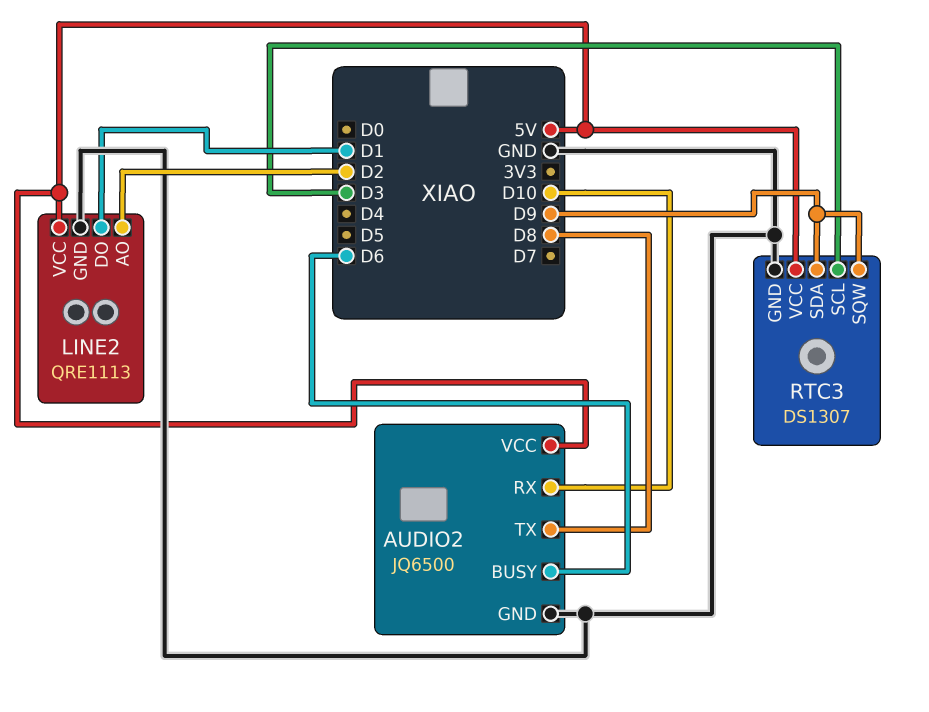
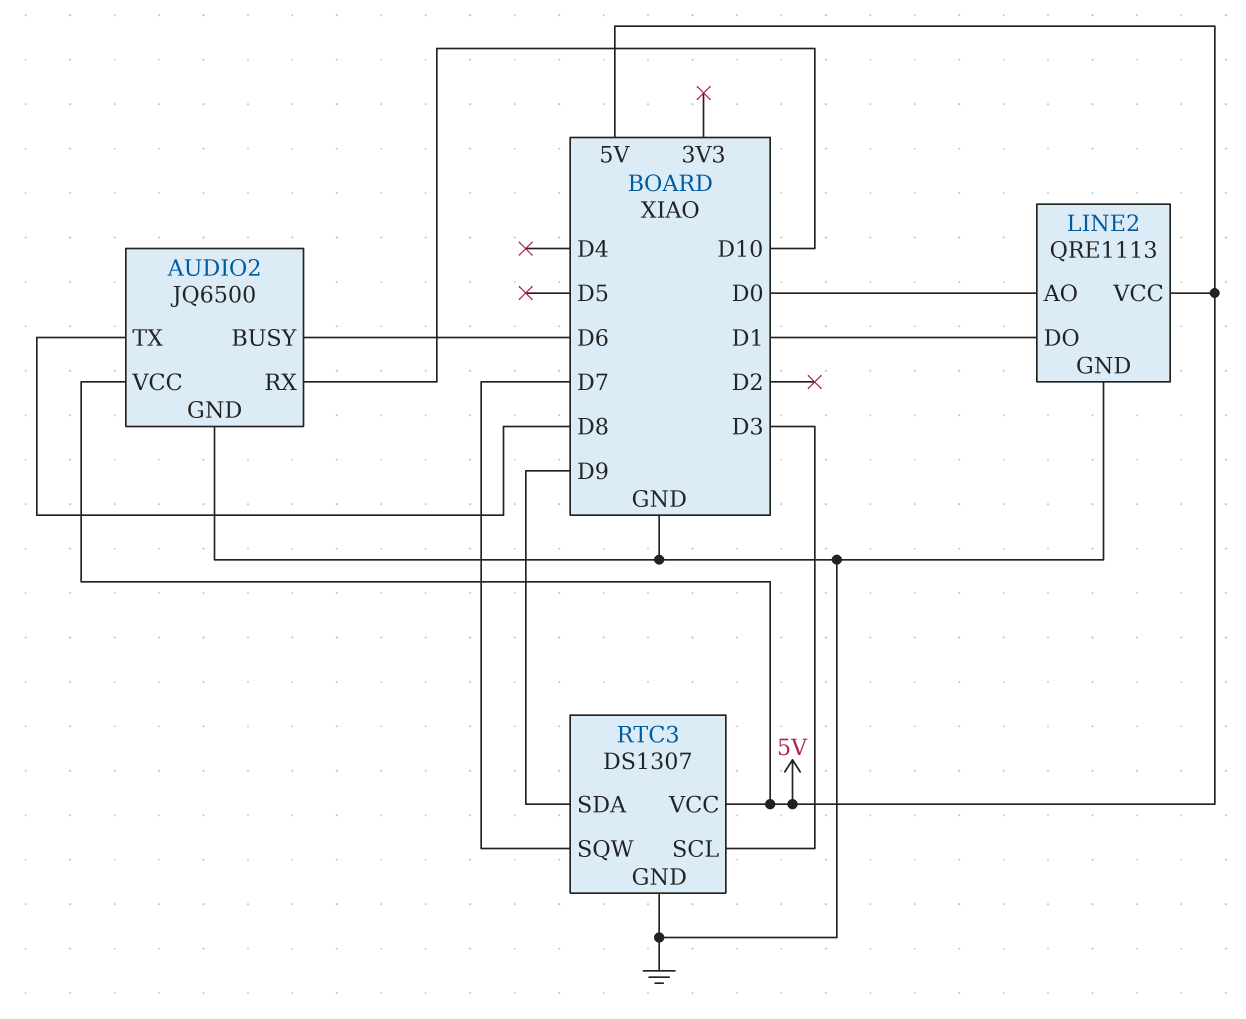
LINE2 pin AO: D2 -> D0
RTC3 pin SQW: D9 -> D7

